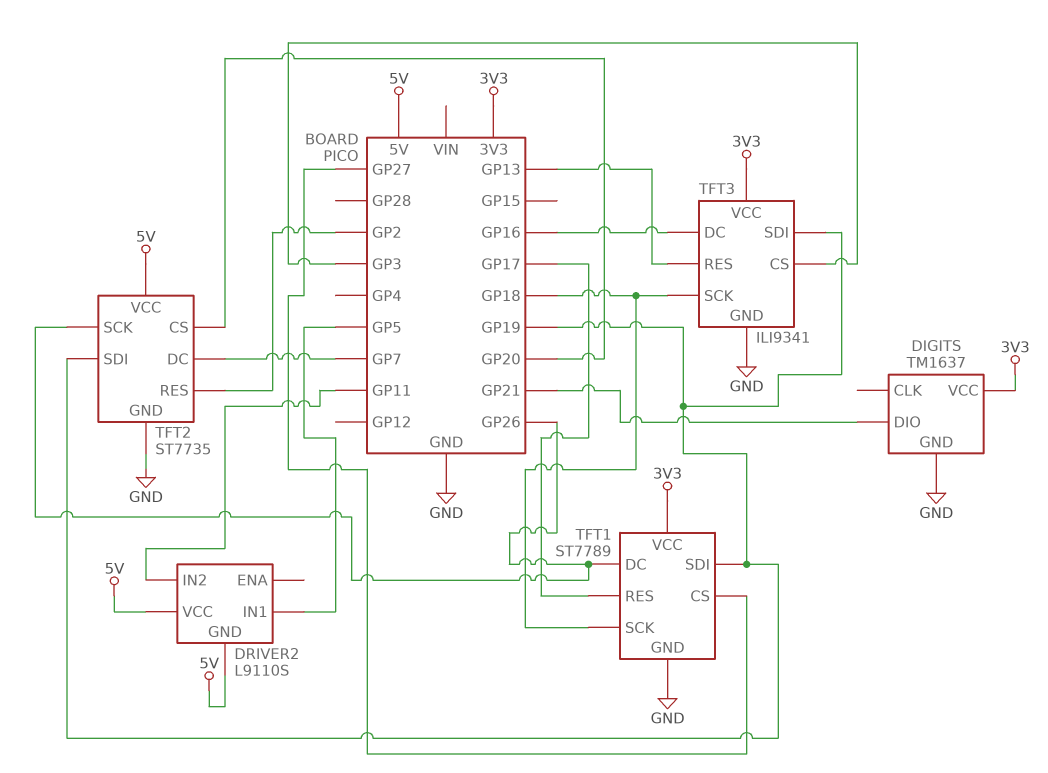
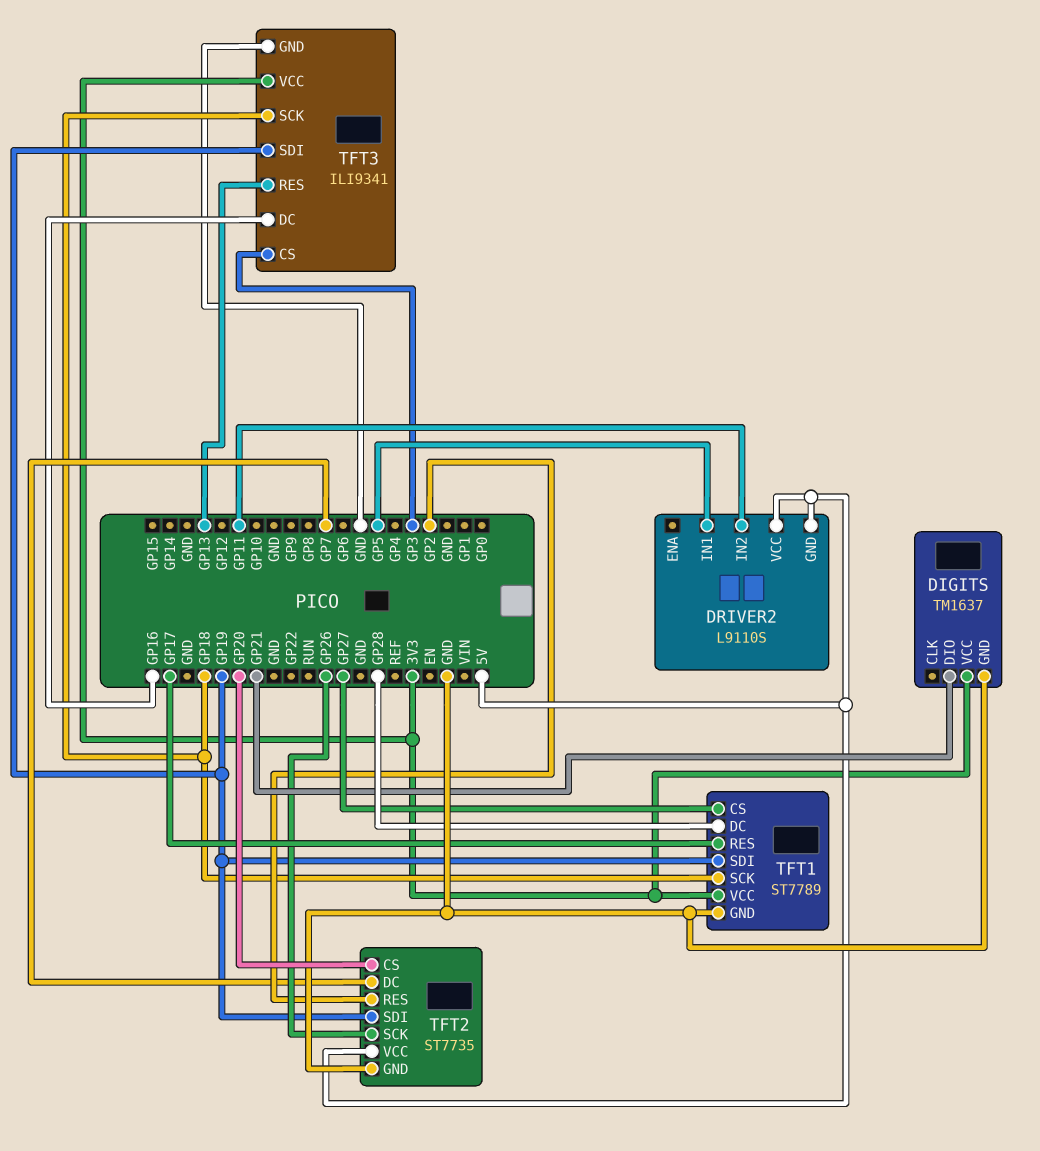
TFT1 pin DC: GP26 -> GP28

